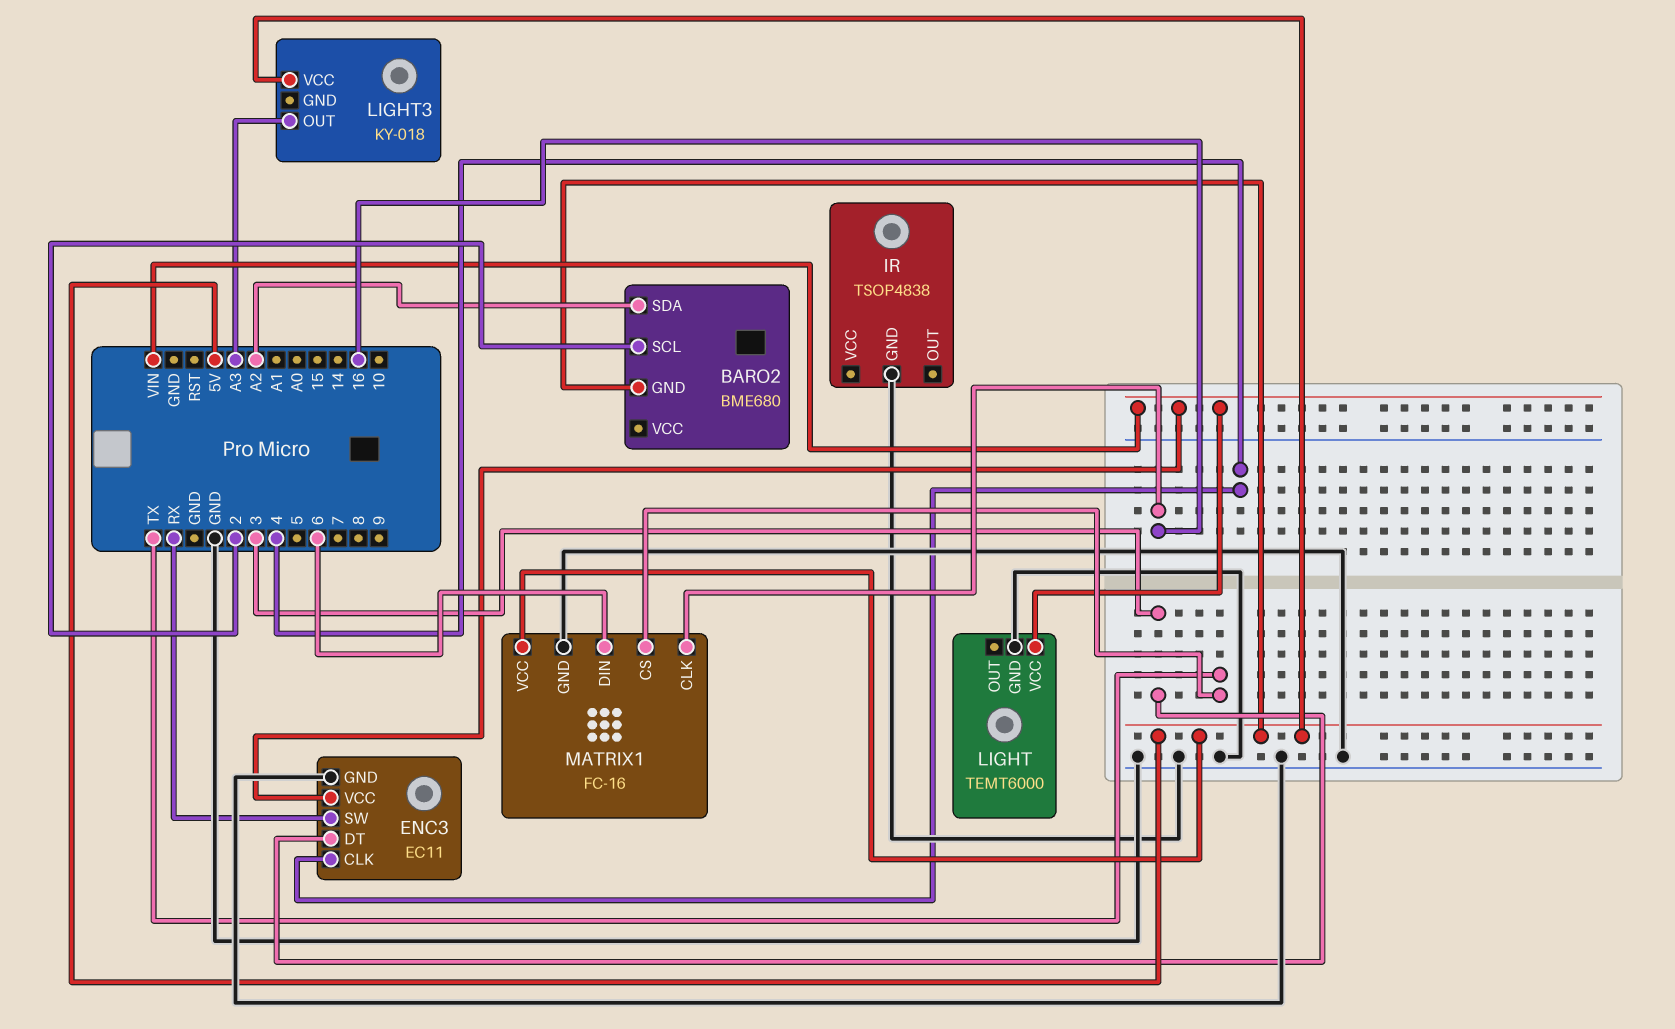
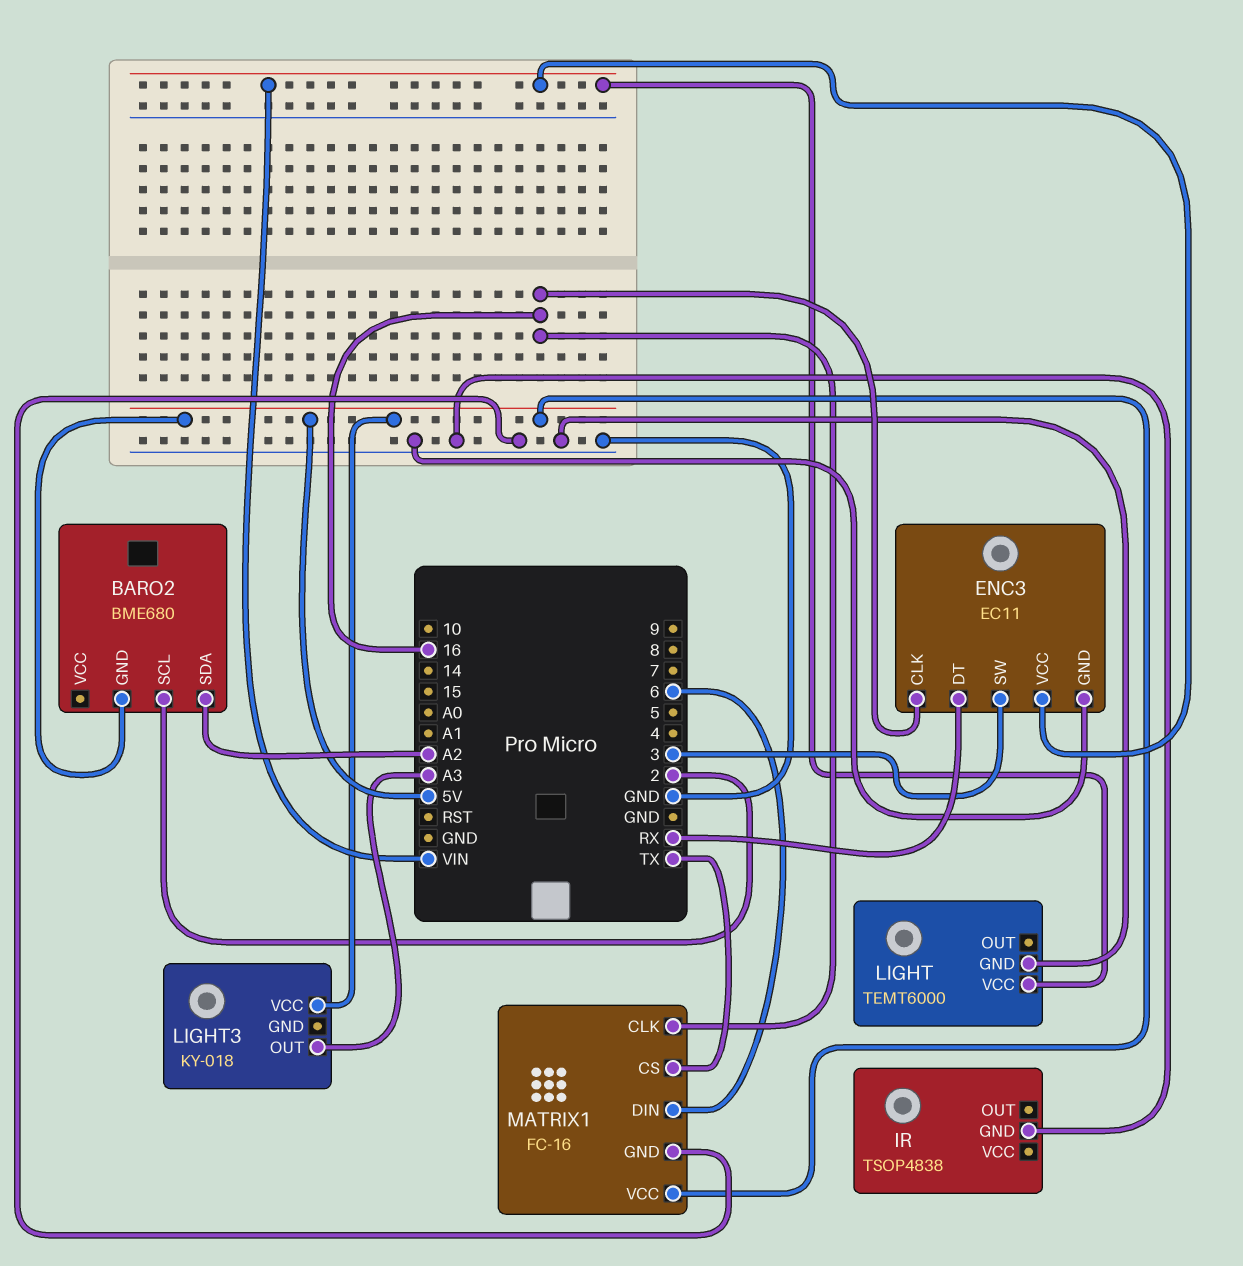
ENC3 pin CLK: 4 -> 16
ENC3 pin DT: 3 -> RX
ENC3 pin SW: RX -> 3

